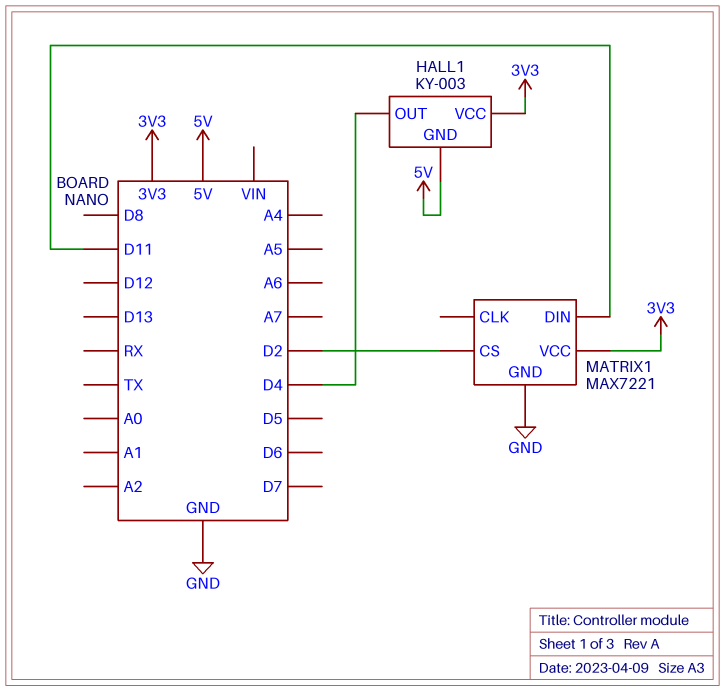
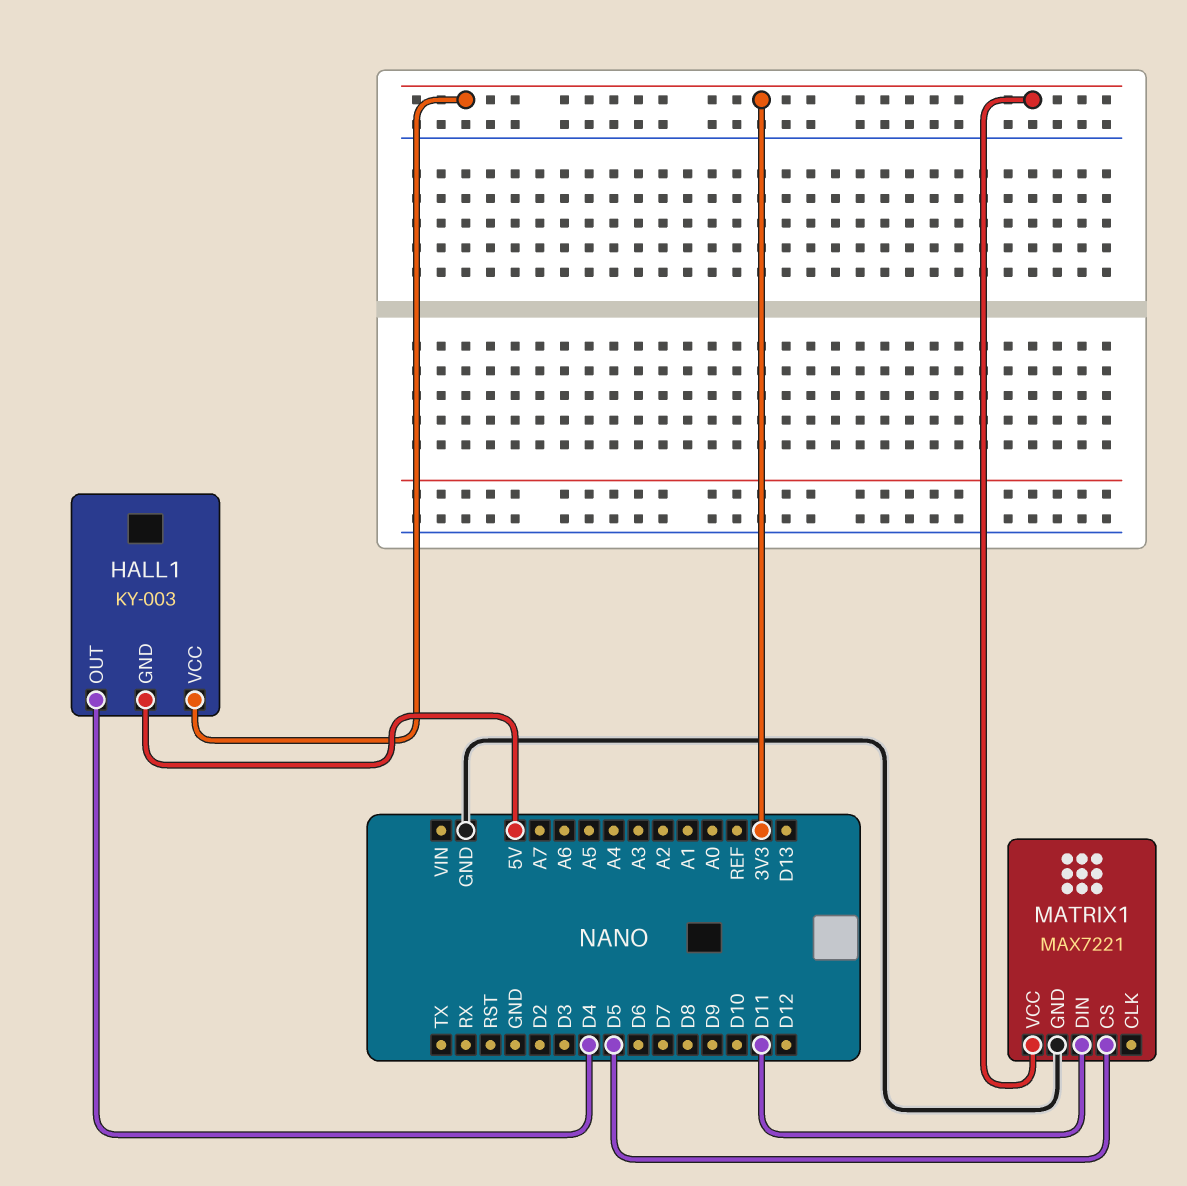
MATRIX1 pin CS: D2 -> D5

